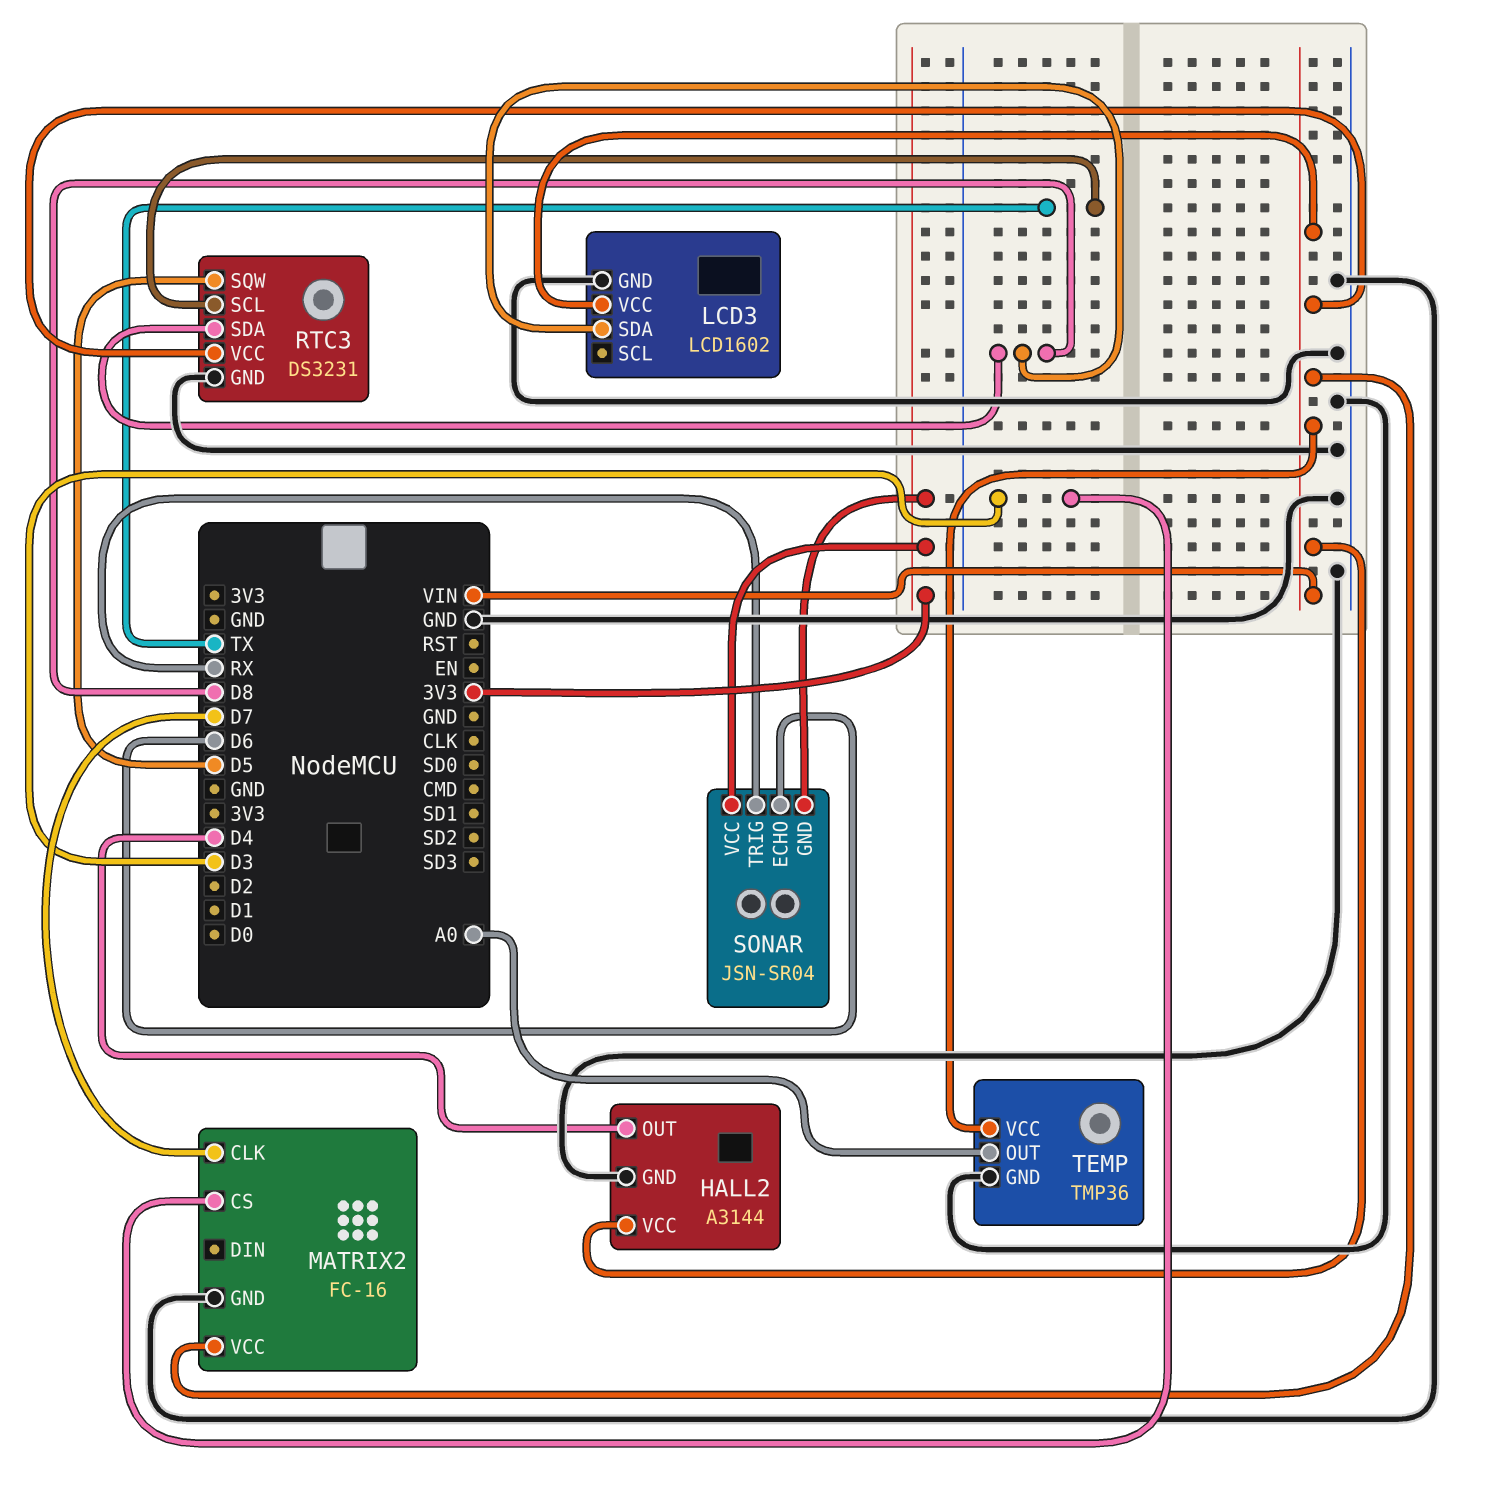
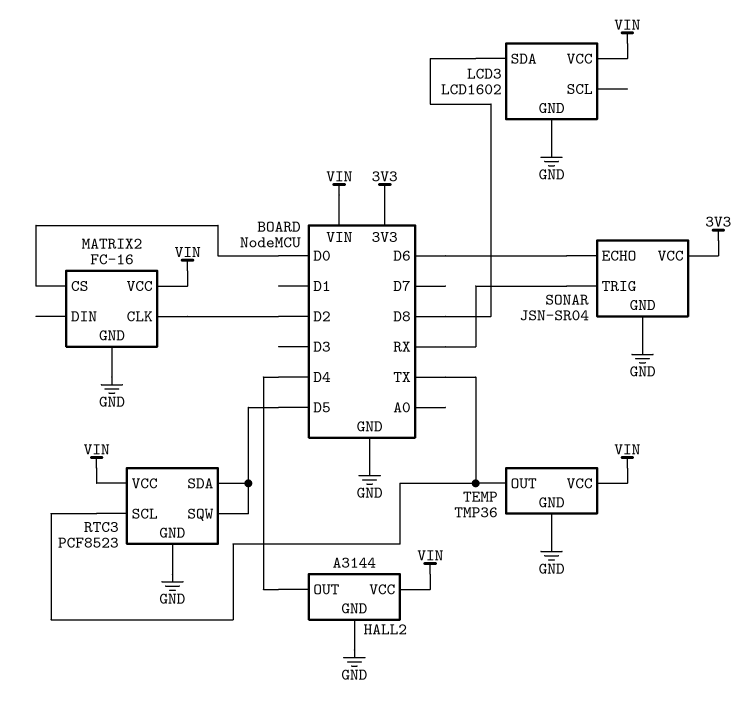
MATRIX2 pin CLK: D7 -> D2
MATRIX2 pin CS: D3 -> D0
RTC3: DS3231 -> PCF8523
RTC3 pin SDA: D8 -> D5
SONAR pin GND: 3V3 -> GND
TEMP pin OUT: A0 -> TX

